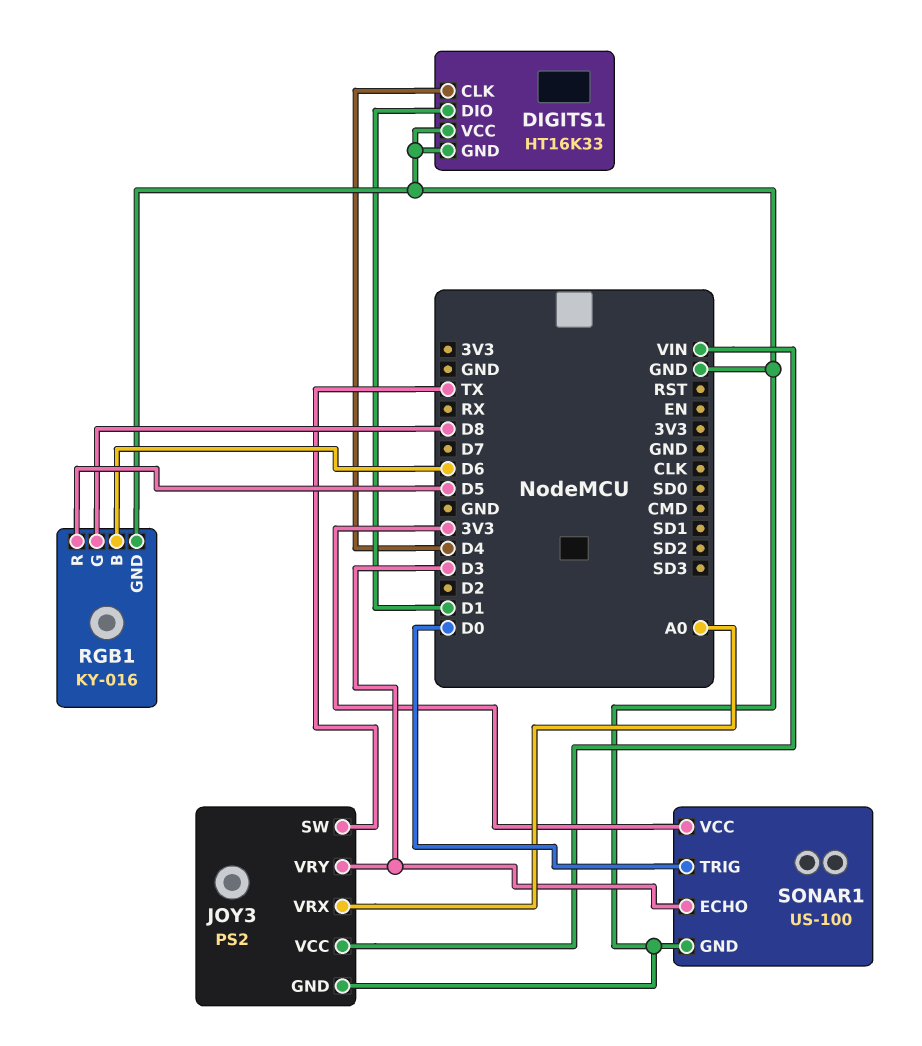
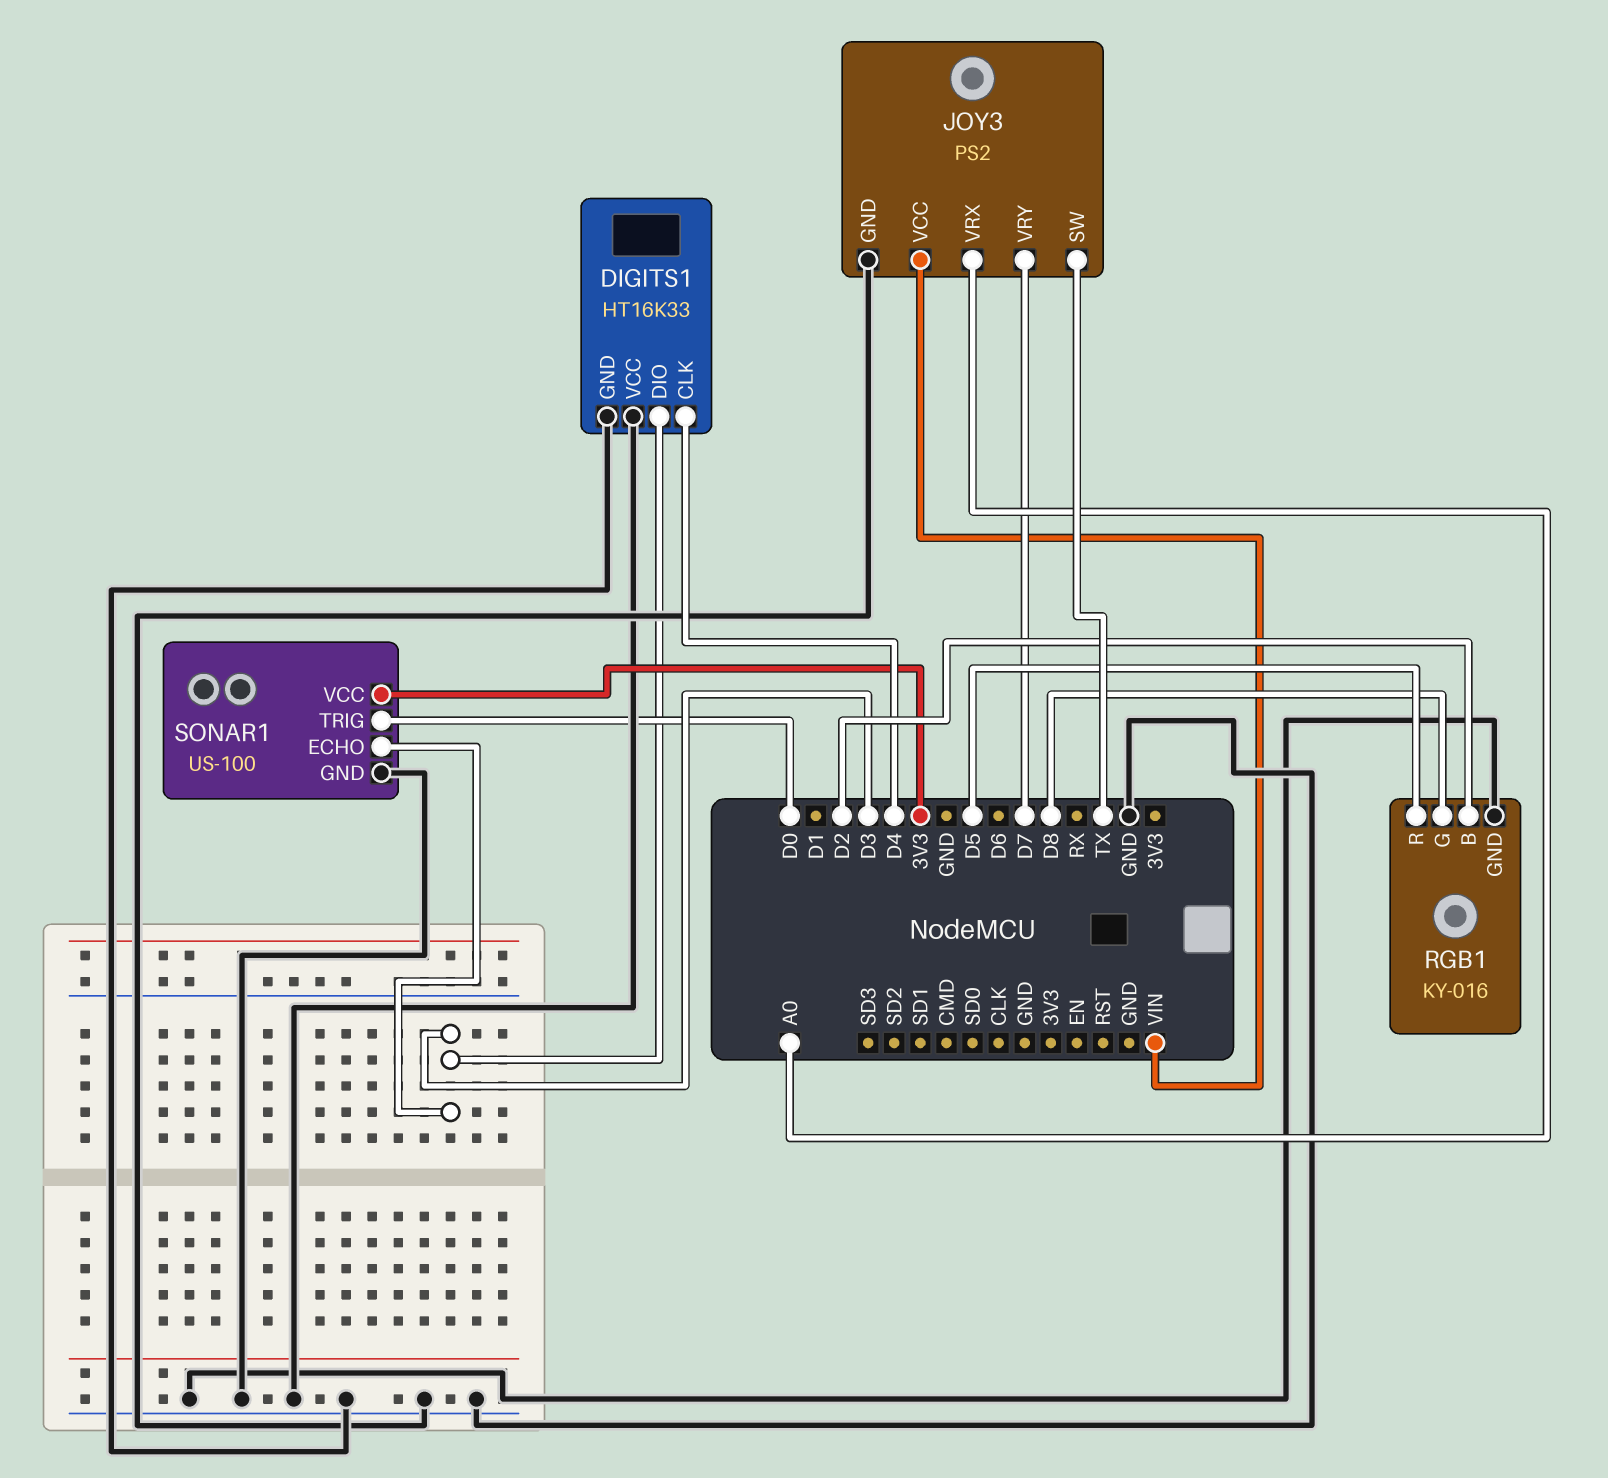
DIGITS1 pin DIO: D1 -> D3
JOY3 pin VRY: D3 -> D7
RGB1 pin B: D6 -> D2

